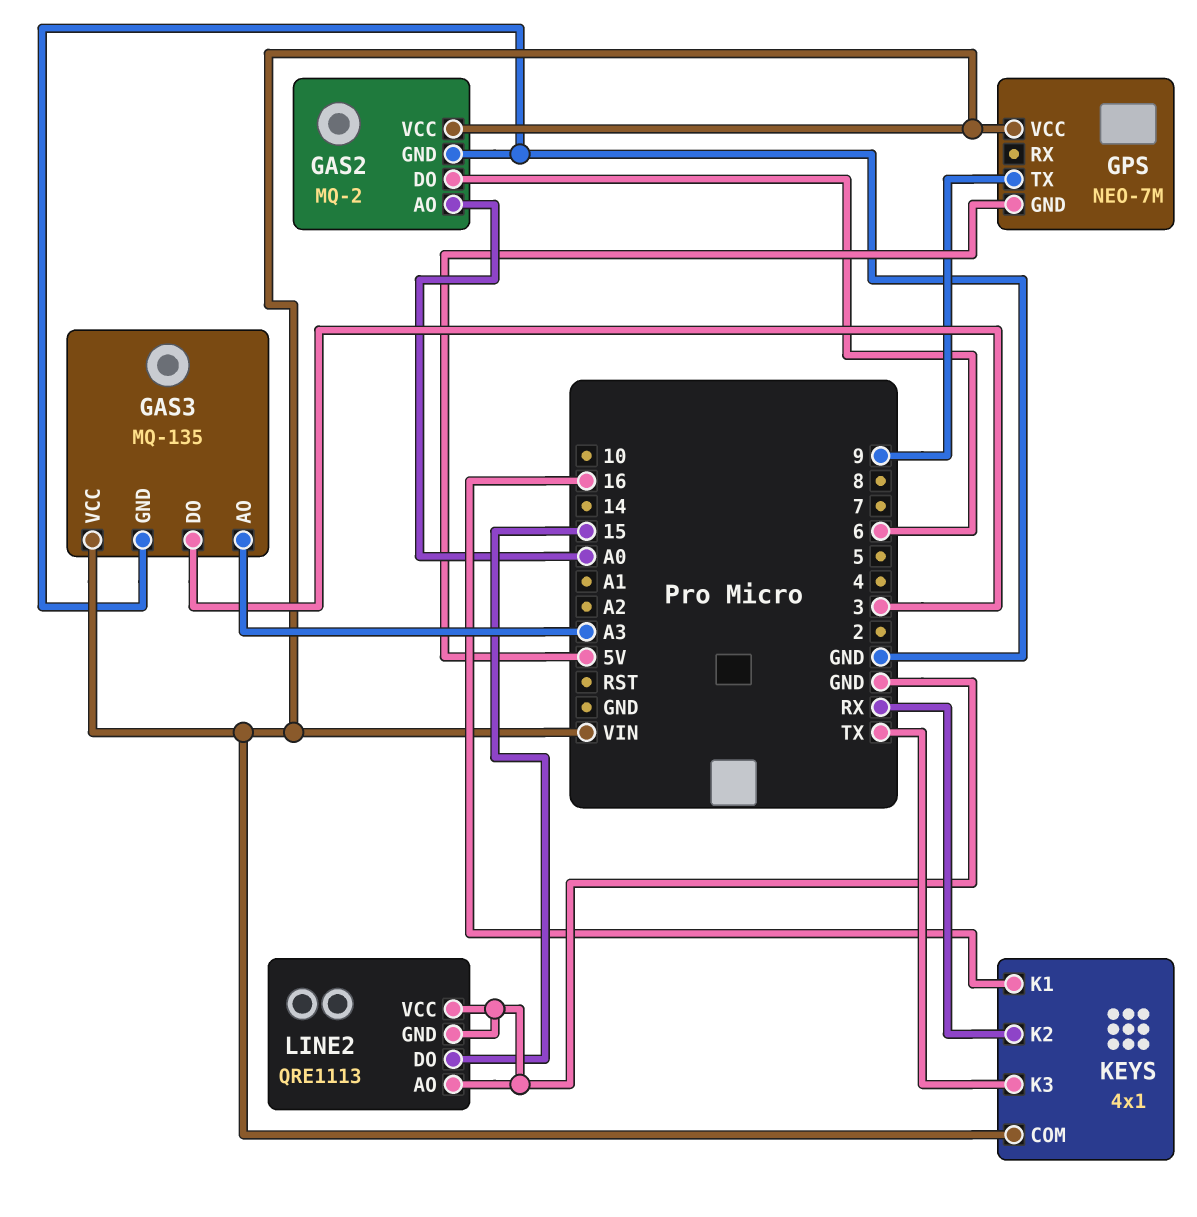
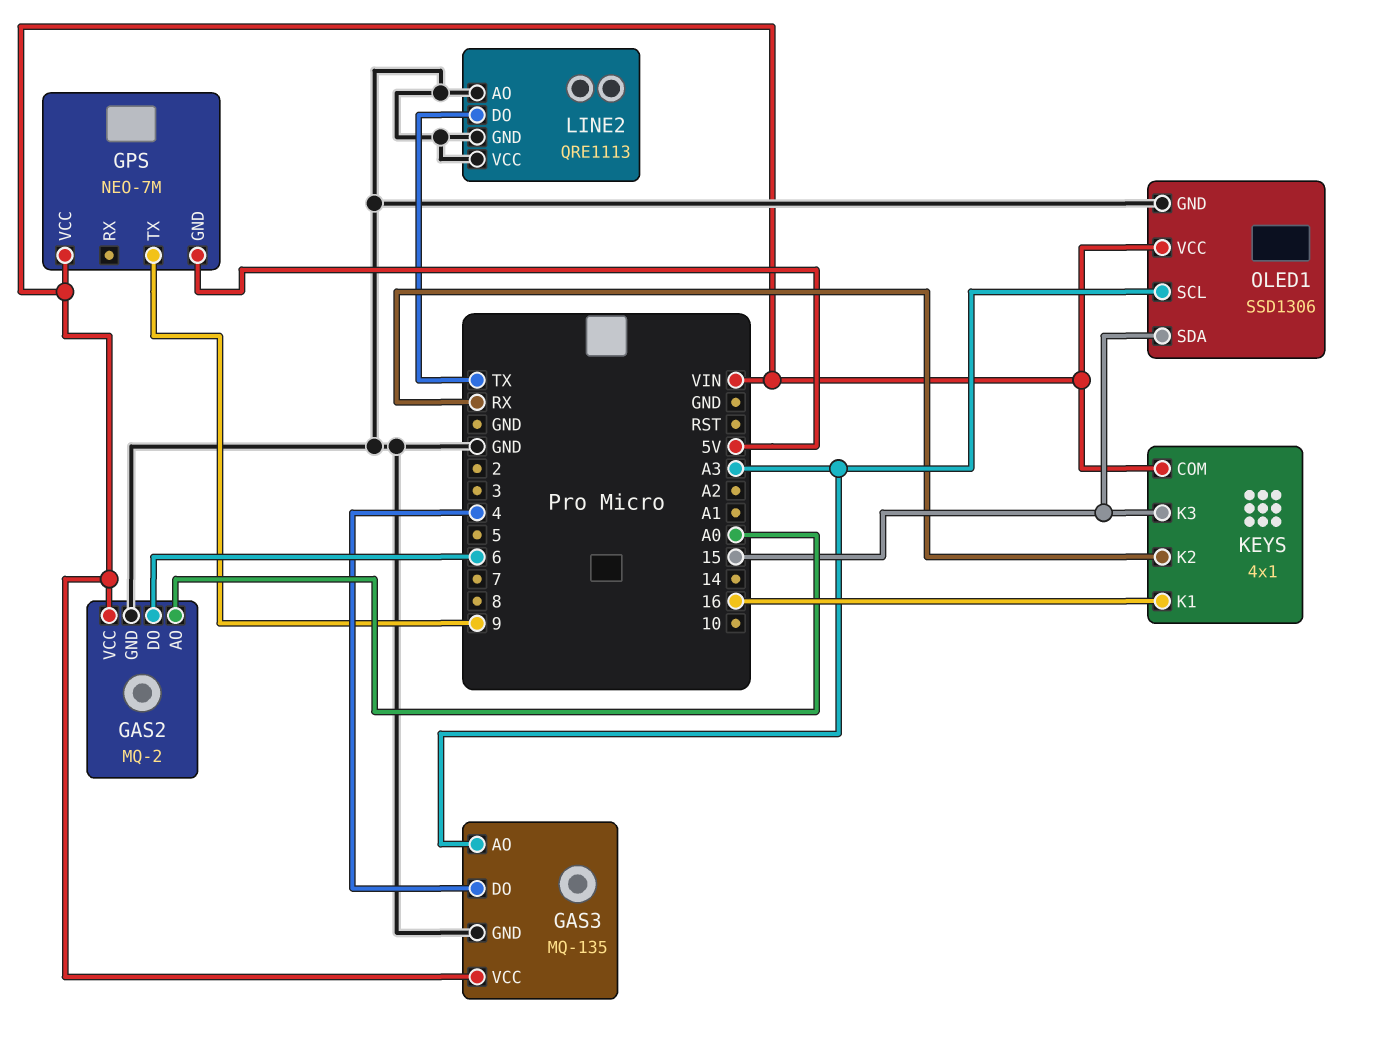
GAS3 pin DO: 3 -> 4
KEYS pin K3: TX -> 15
LINE2 pin DO: 15 -> TX
OLED1: none -> SSD1306
OLED1 pin GND: none -> GND
OLED1 pin SCL: none -> A3
OLED1 pin SDA: none -> 15
OLED1 pin VCC: none -> VIN

